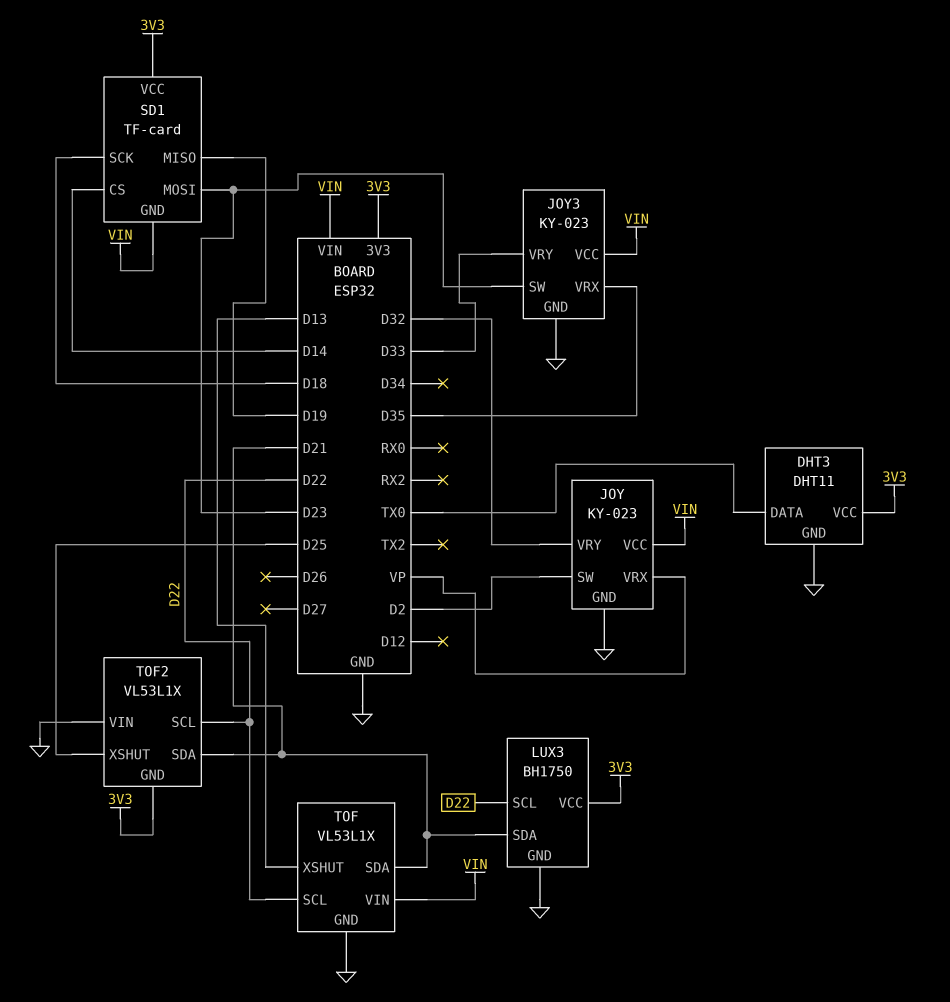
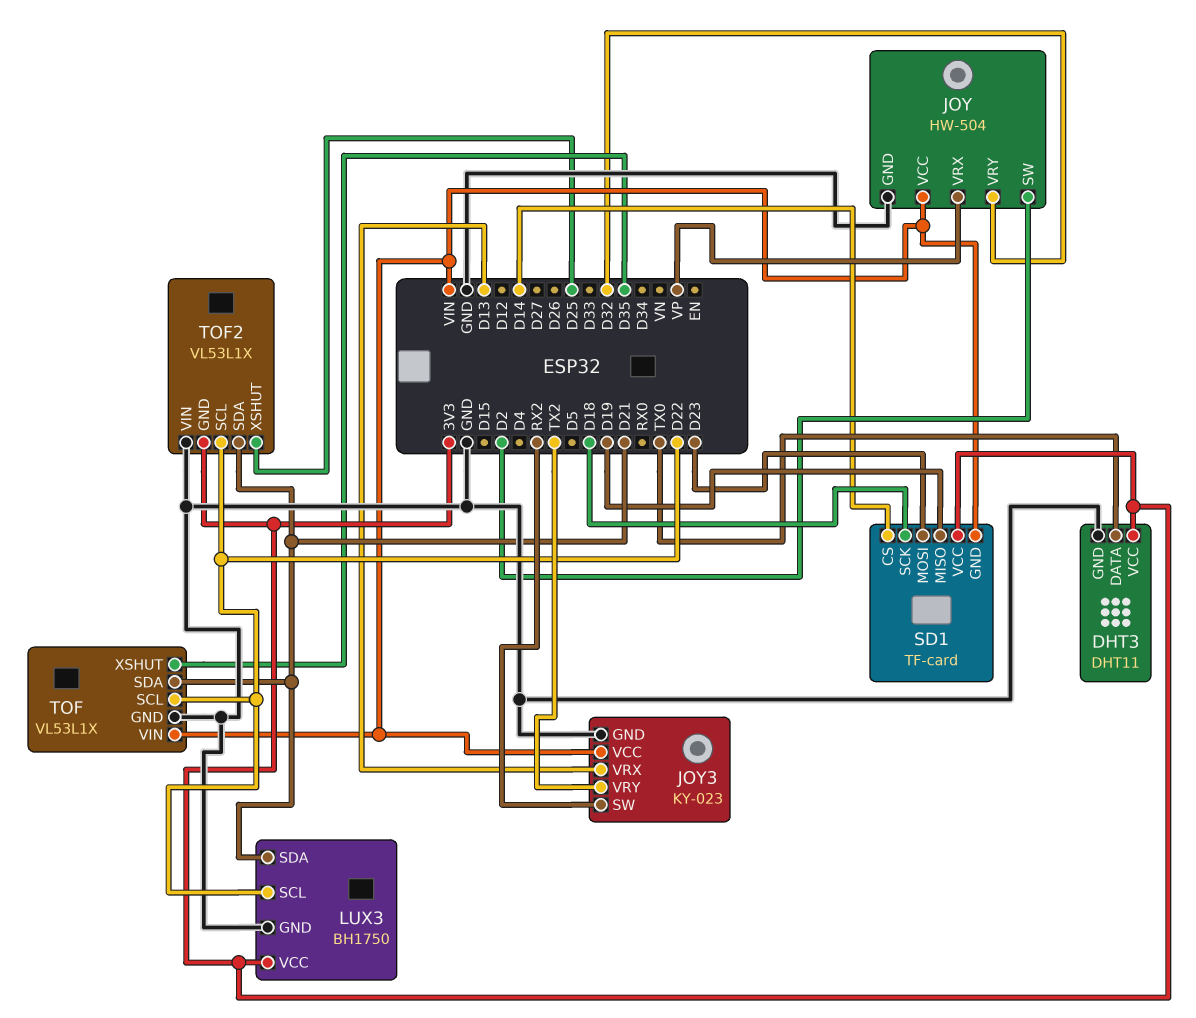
JOY: KY-023 -> HW-504
JOY3 pin SW: D23 -> RX2
JOY3 pin VRX: D35 -> D13
JOY3 pin VRY: D33 -> TX2
TOF pin XSHUT: D13 -> D35

